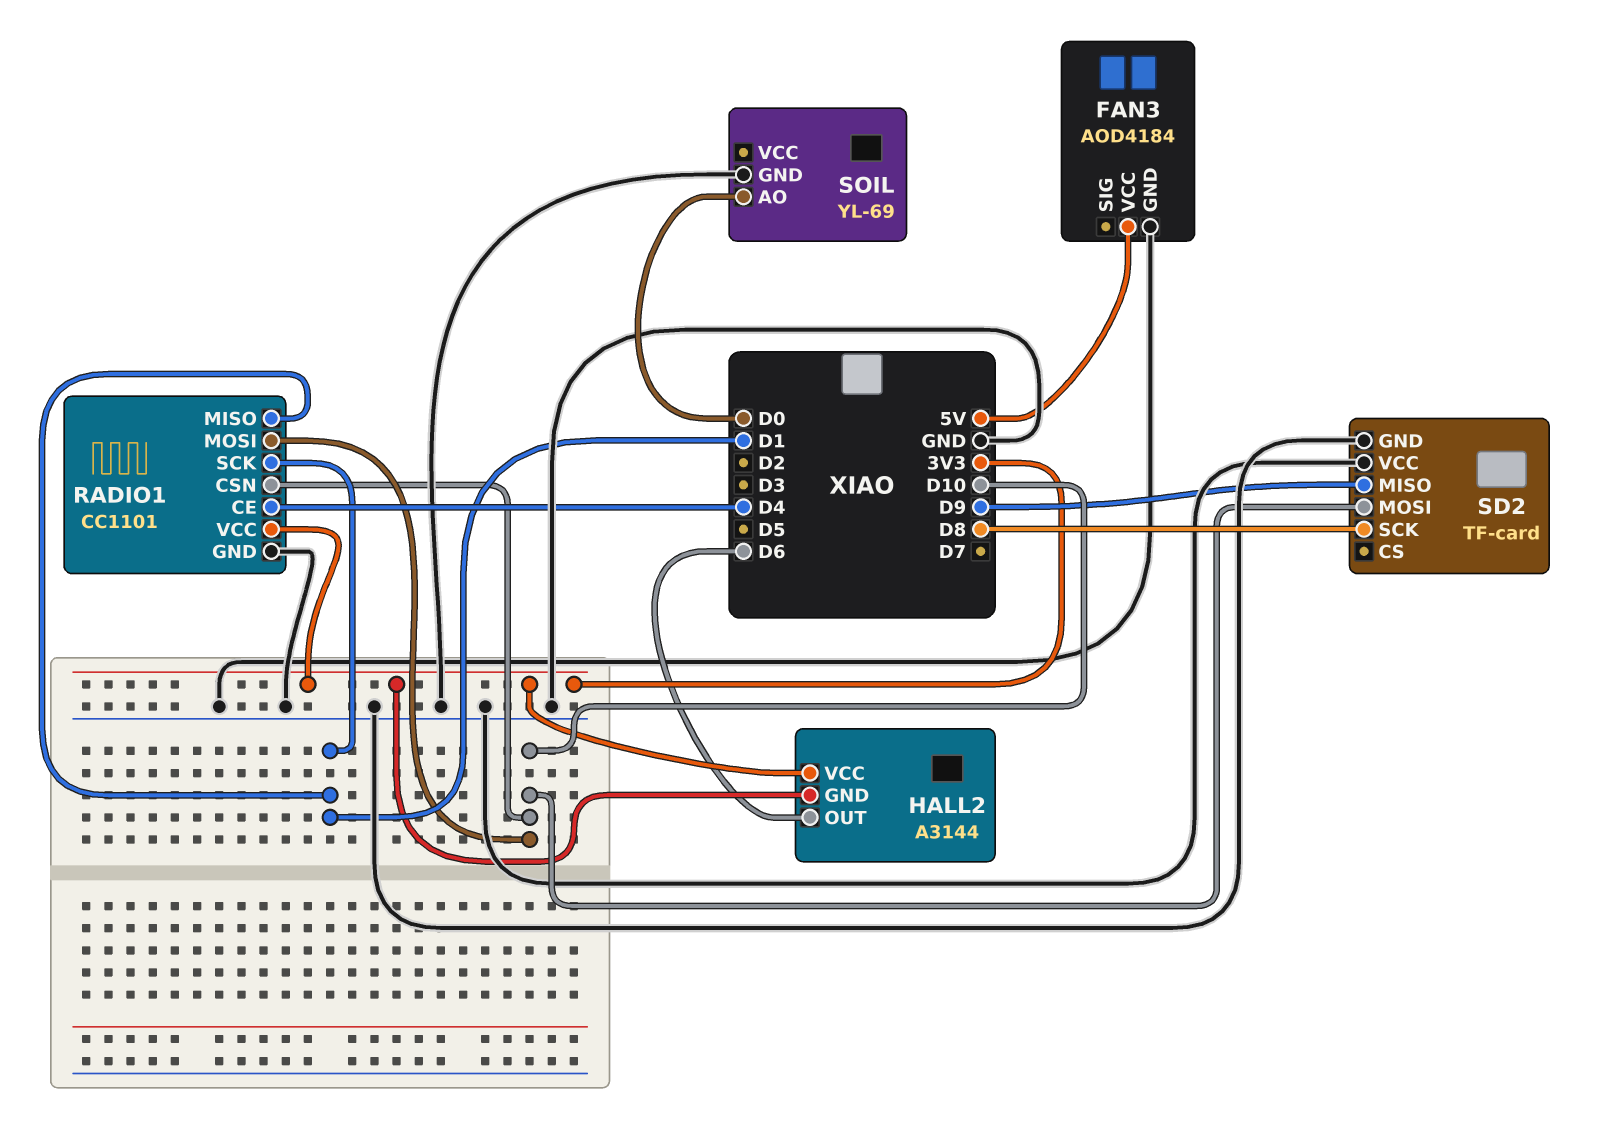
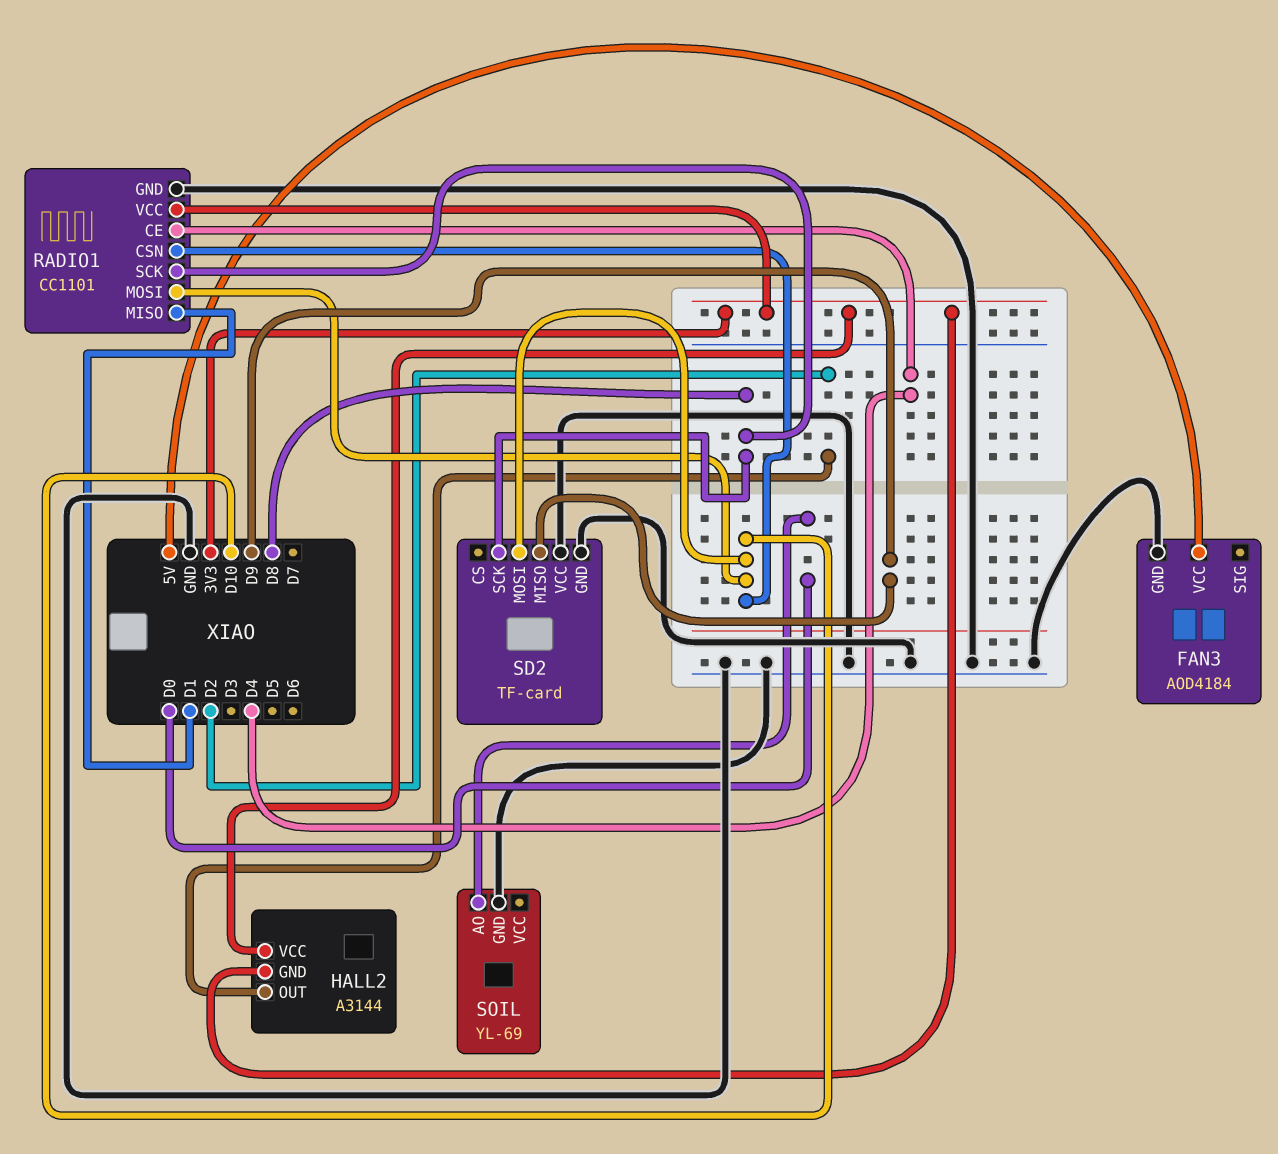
HALL2 pin OUT: D6 -> D2
RADIO1 pin SCK: D1 -> D8

